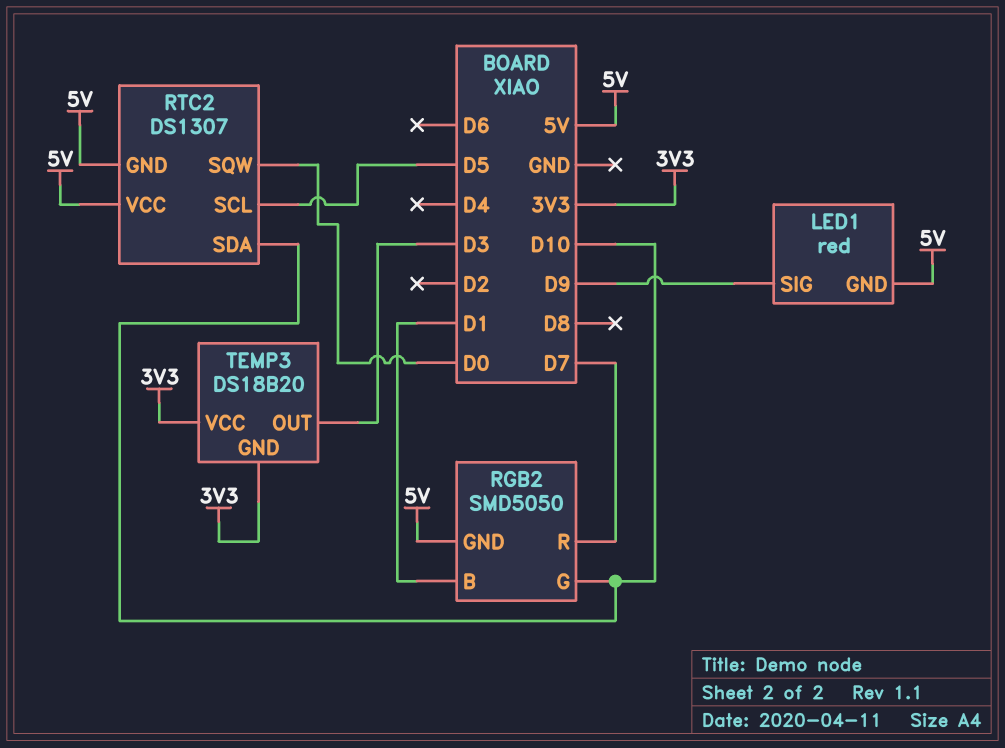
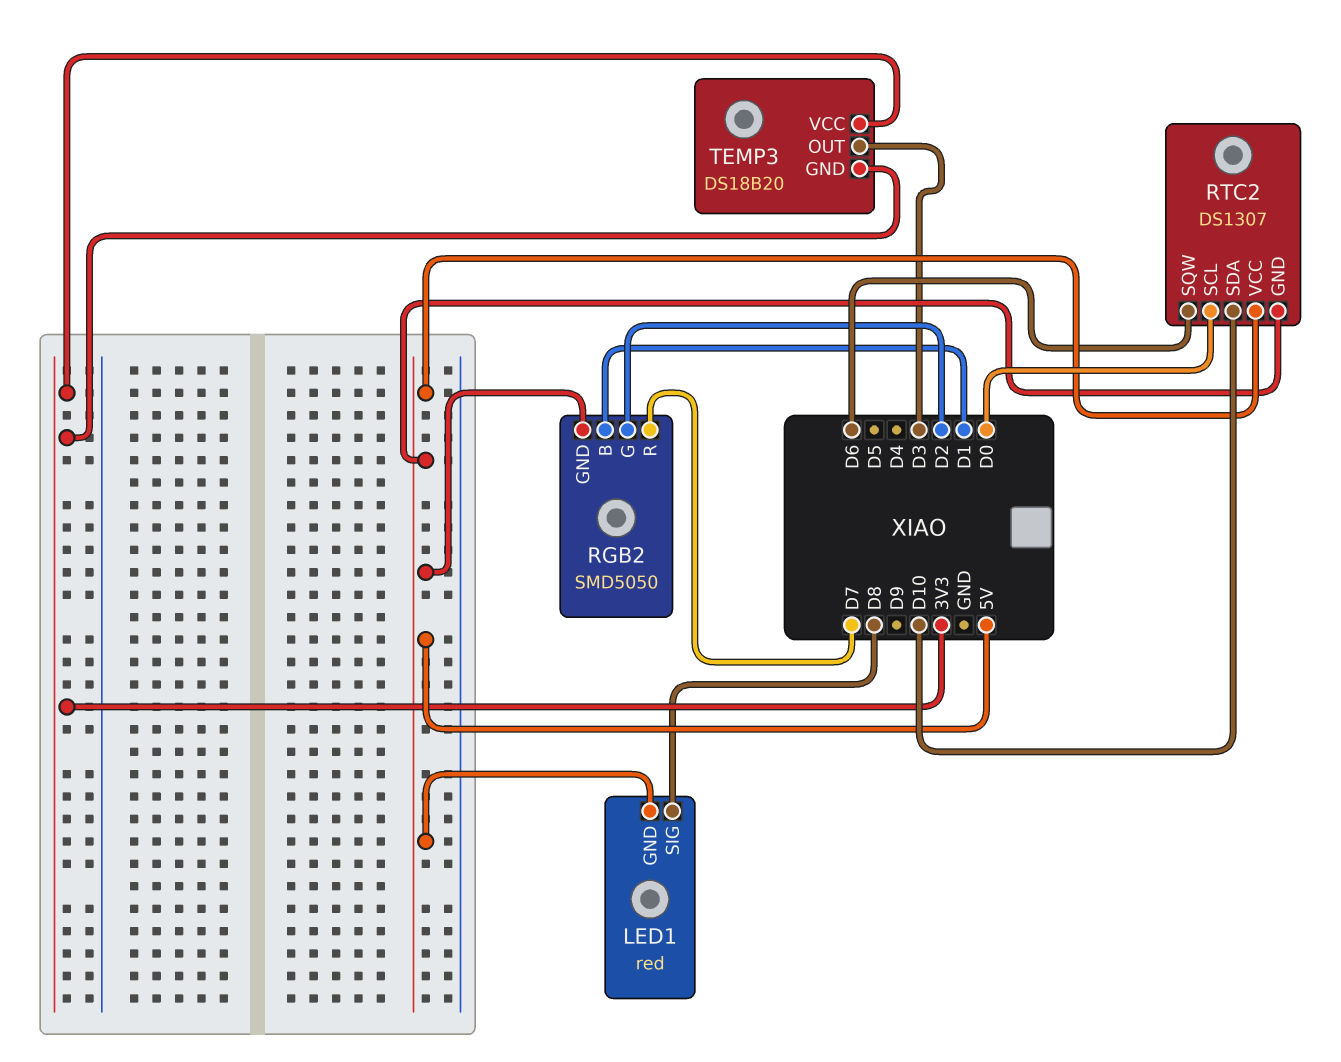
LED1 pin SIG: D9 -> D8
RGB2 pin G: D10 -> D2
RTC2 pin SCL: D5 -> D0
RTC2 pin SQW: D0 -> D6

